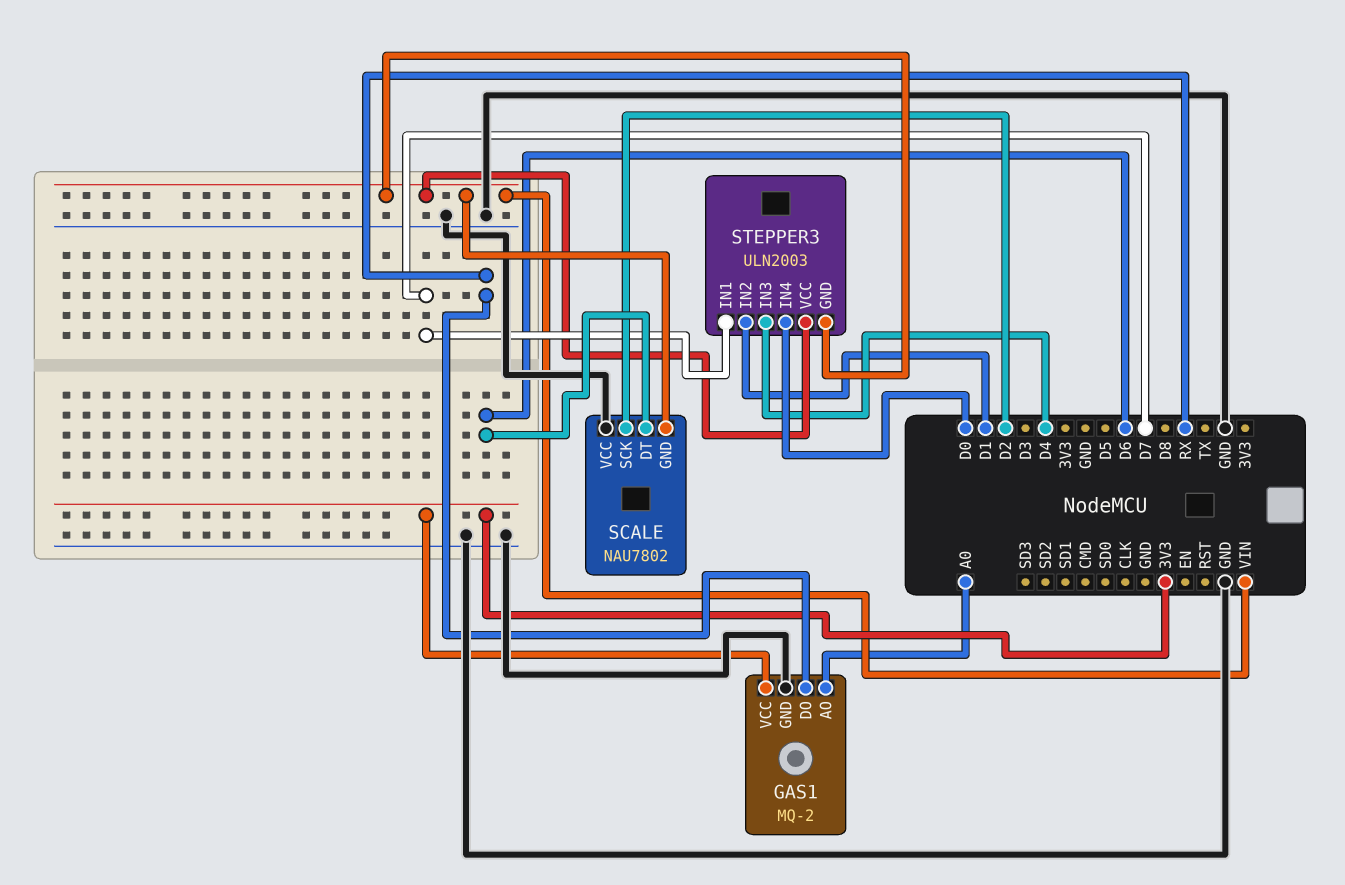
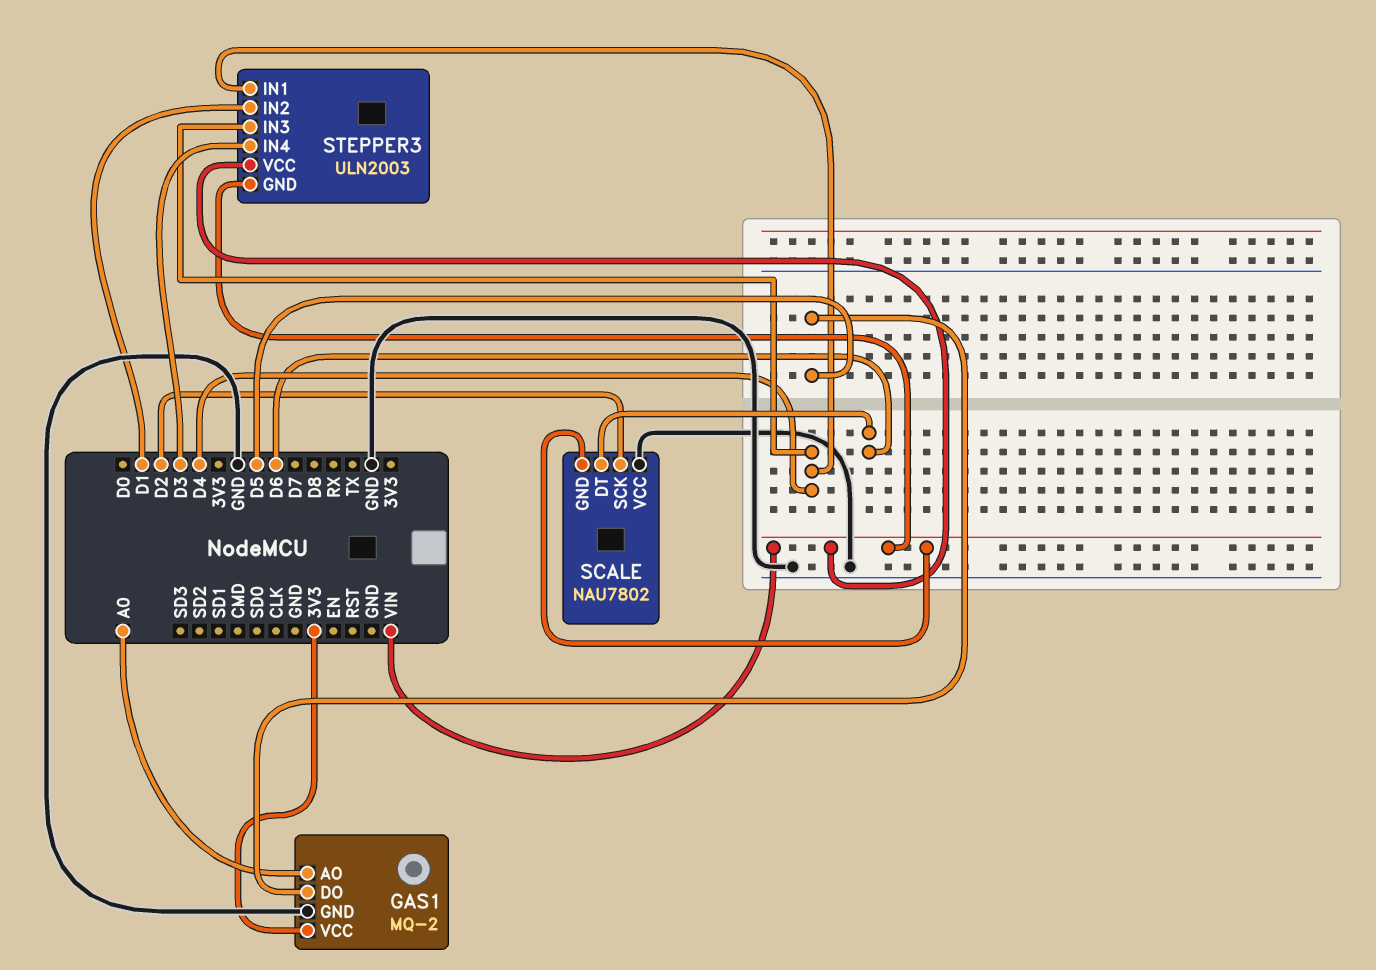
GAS1 pin DO: RX -> D5
STEPPER3 pin IN1: D7 -> D4
STEPPER3 pin IN4: D0 -> D3

